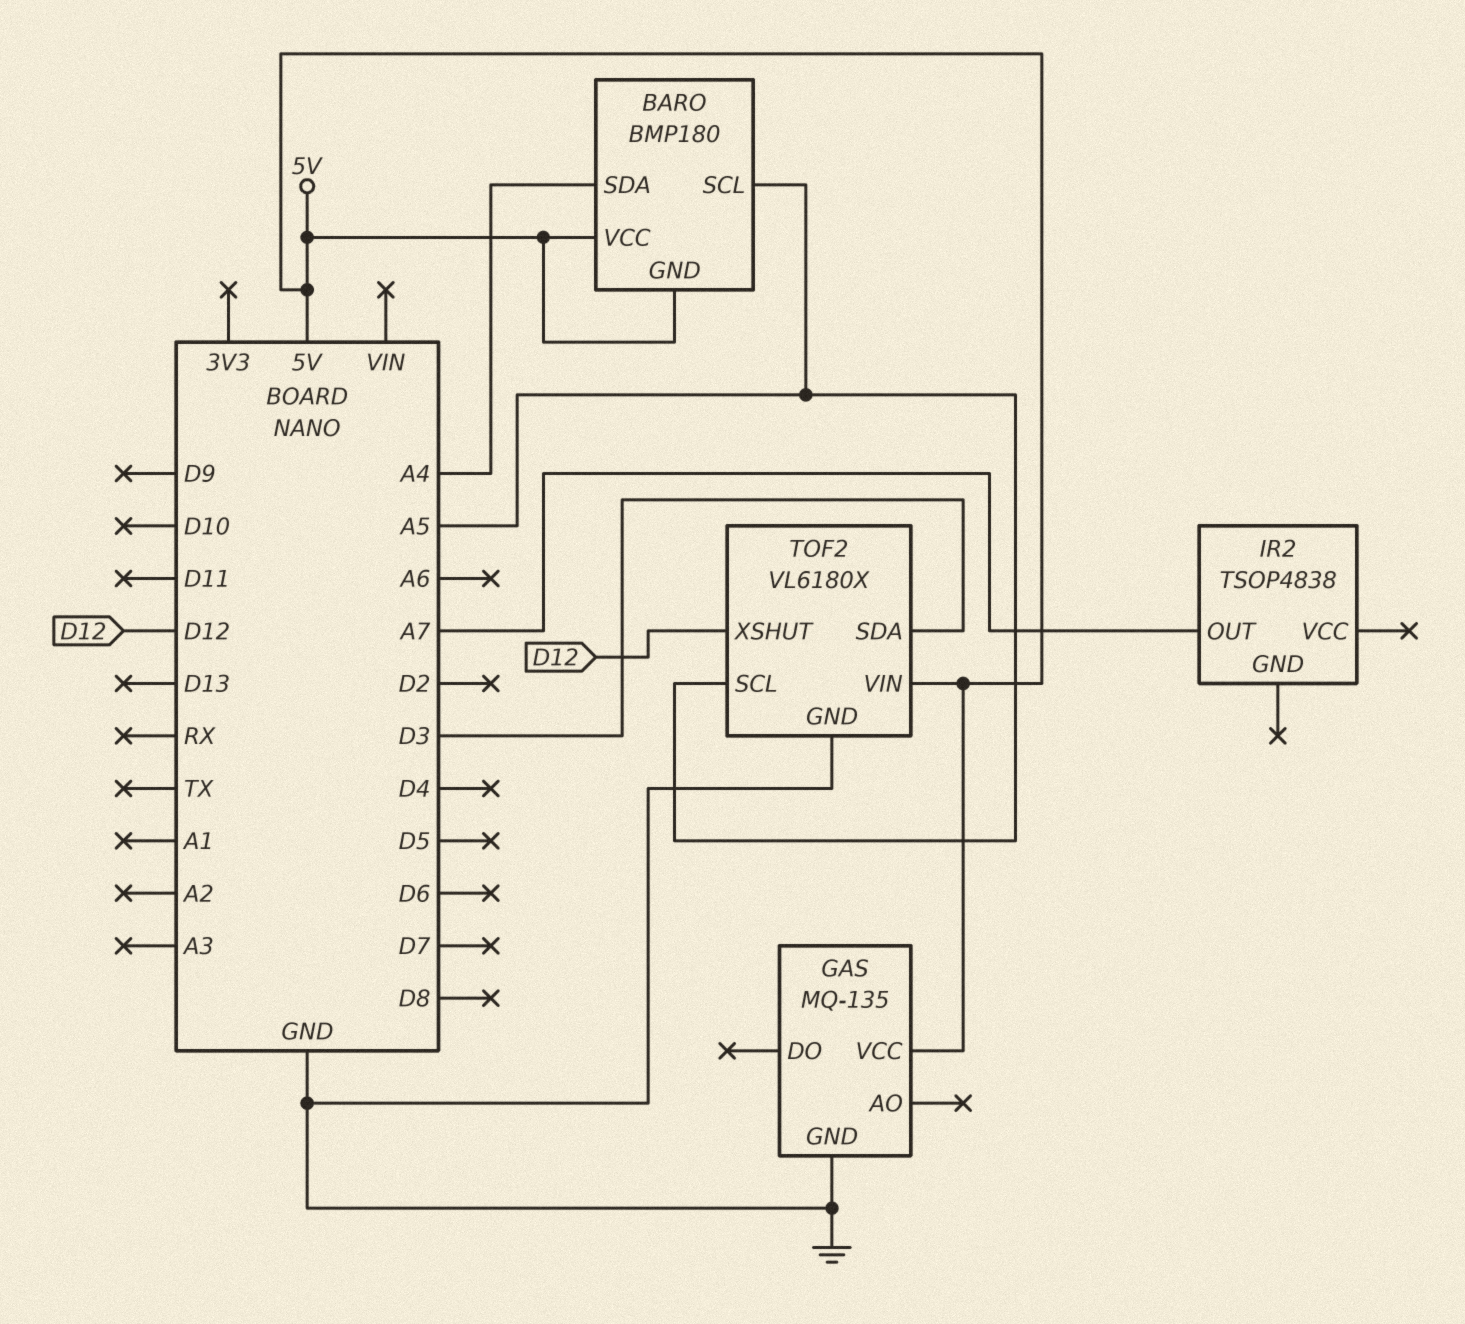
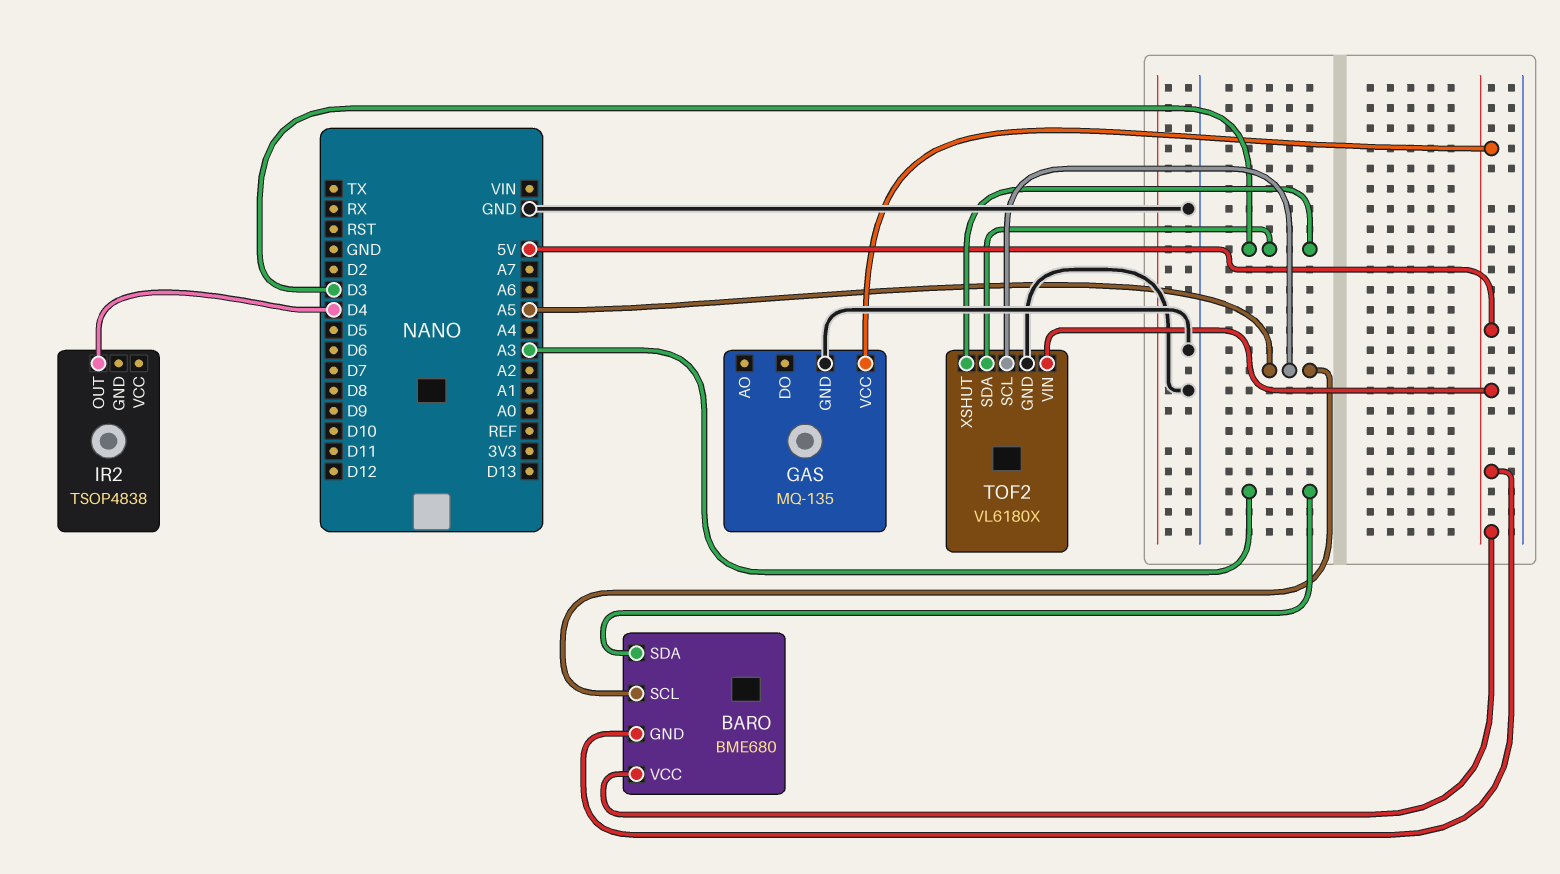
BARO: BMP180 -> BME680
BARO pin SDA: A4 -> A3
IR2 pin OUT: A7 -> D4
TOF2 pin XSHUT: D12 -> D3

